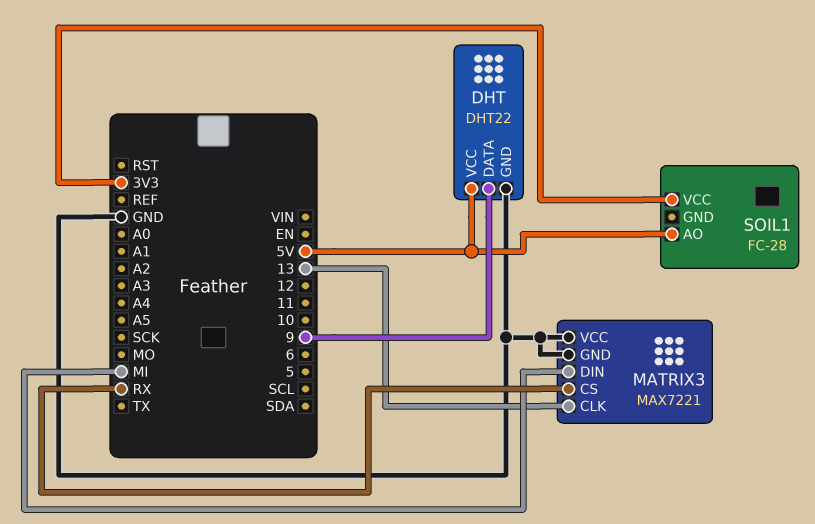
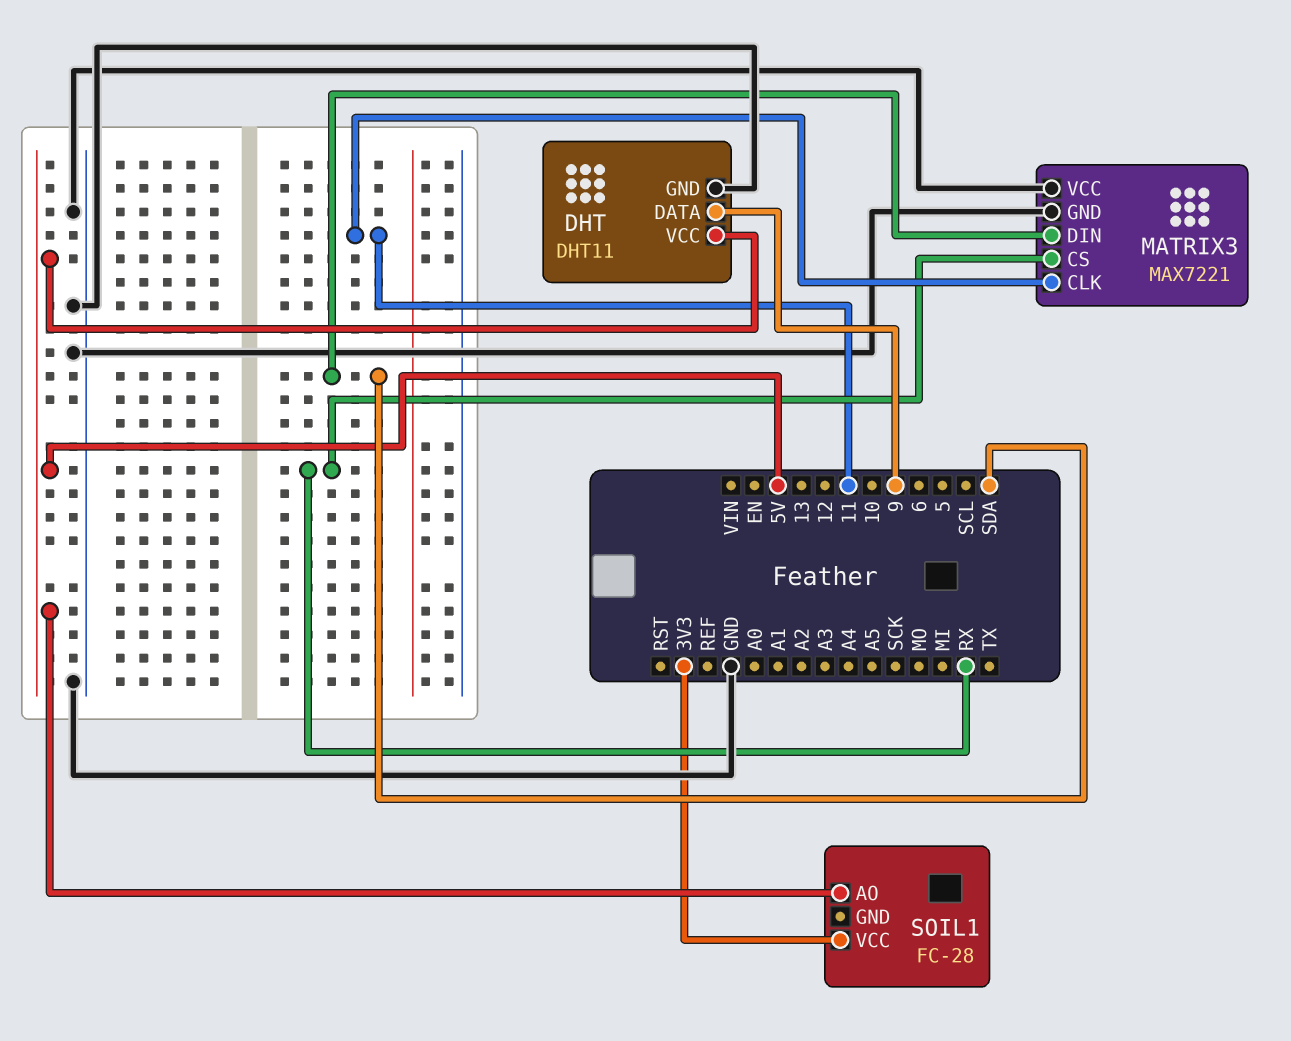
DHT: DHT22 -> DHT11
MATRIX3 pin CLK: 13 -> 11
MATRIX3 pin DIN: MI -> SDA

